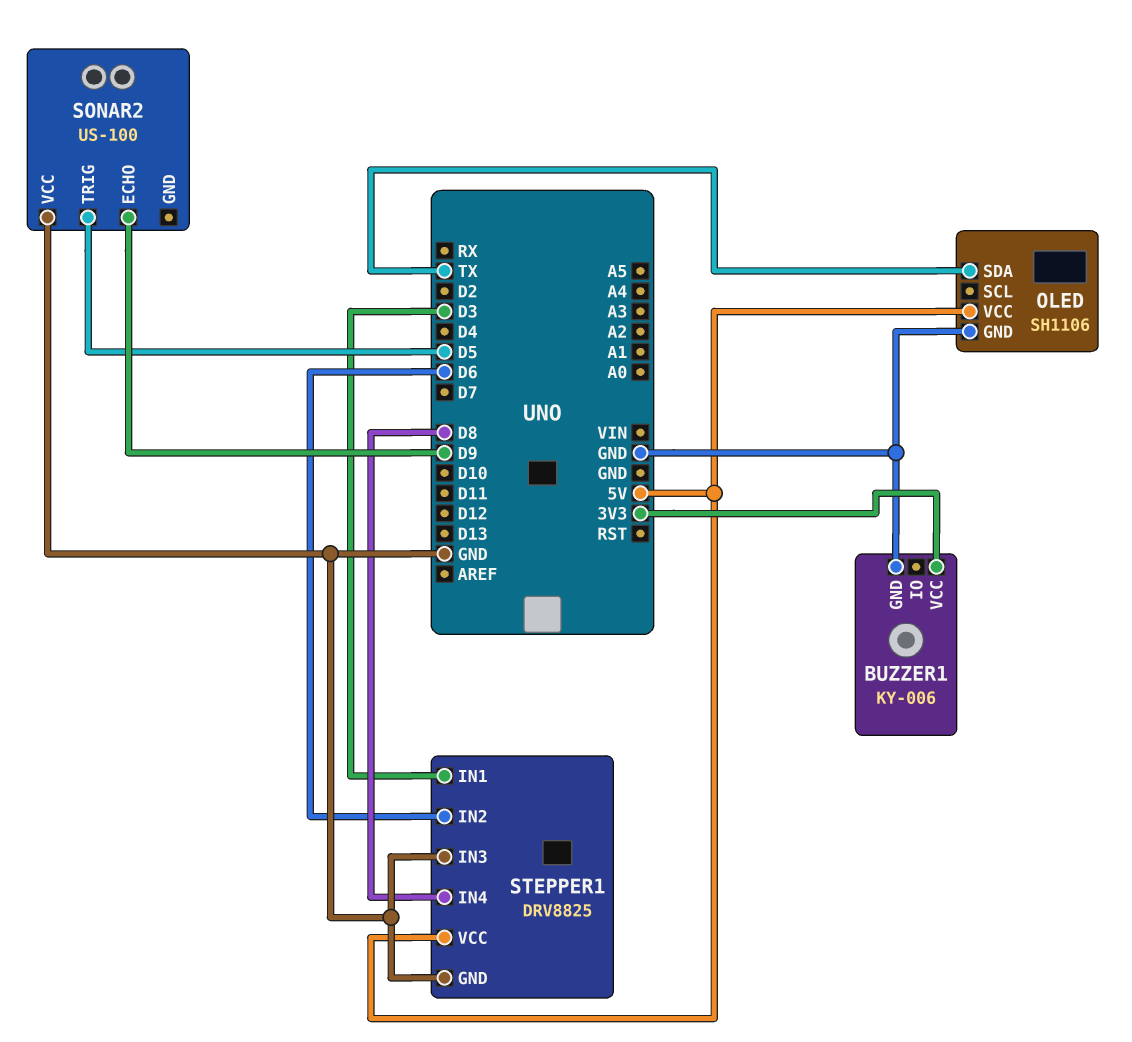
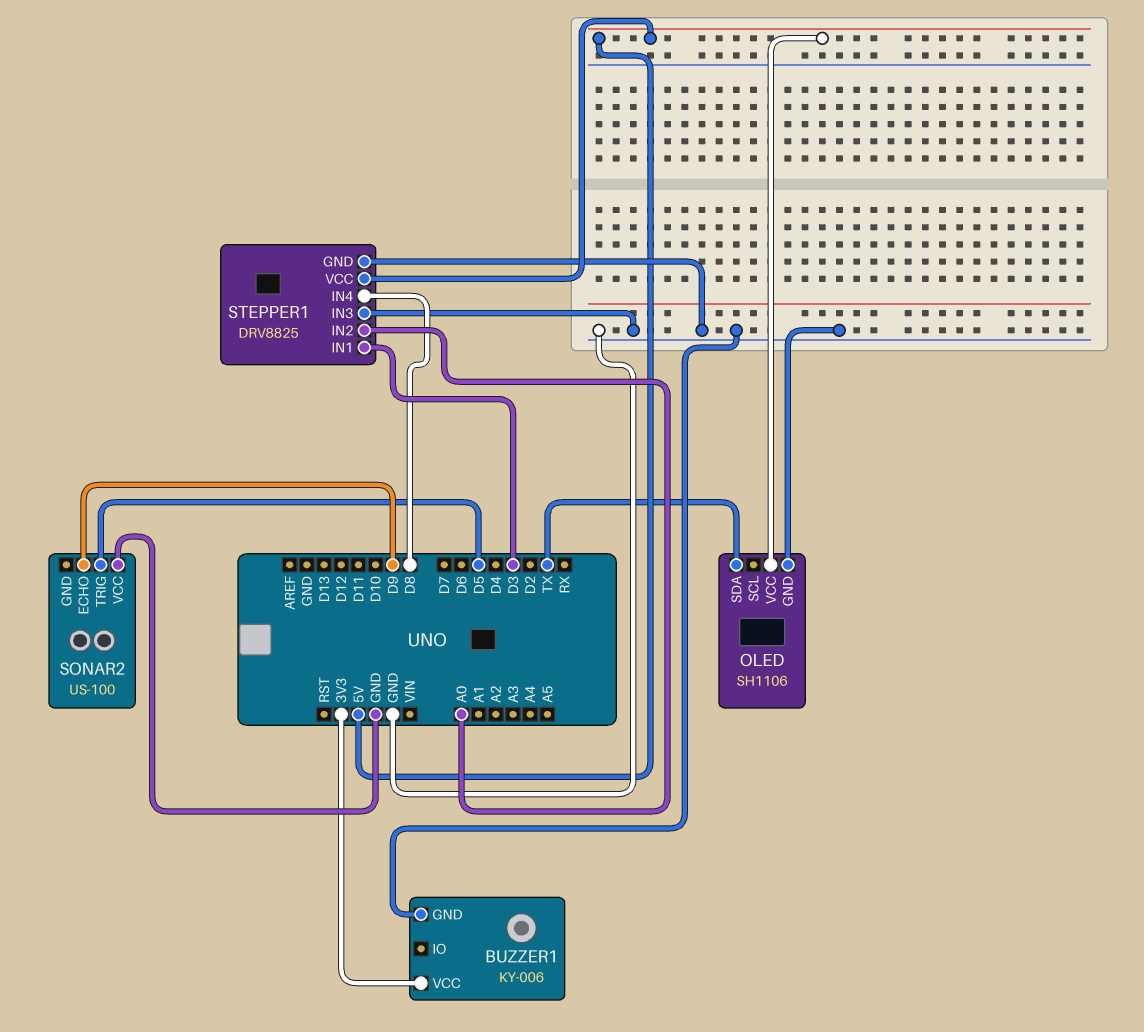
STEPPER1 pin IN2: D6 -> A0

